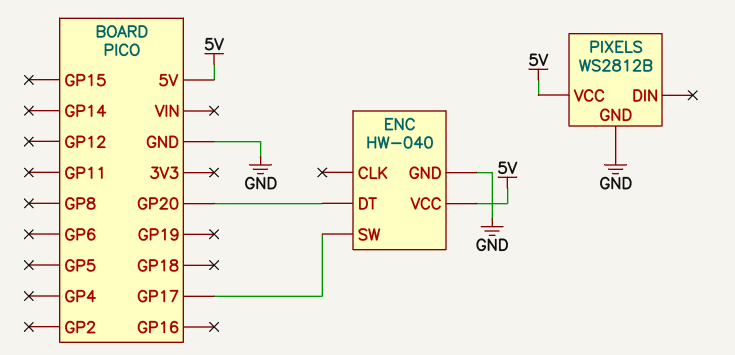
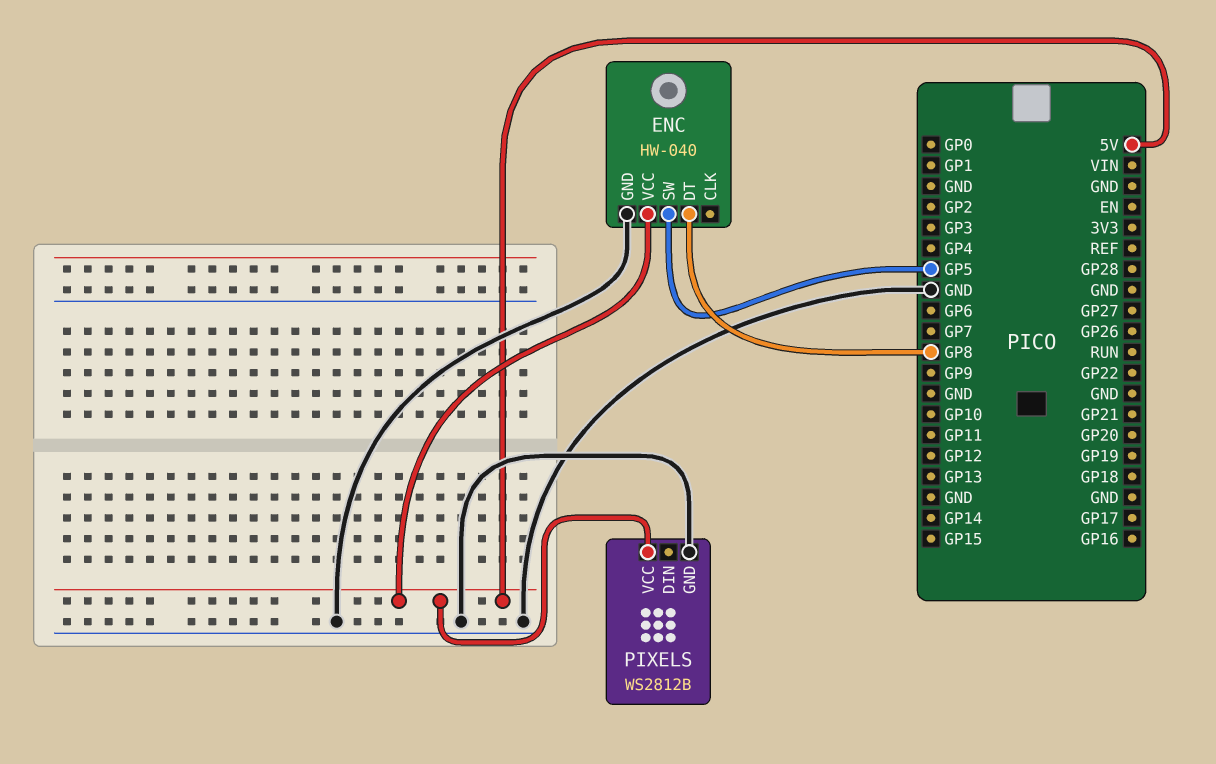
ENC pin DT: GP20 -> GP8
ENC pin SW: GP17 -> GP5

